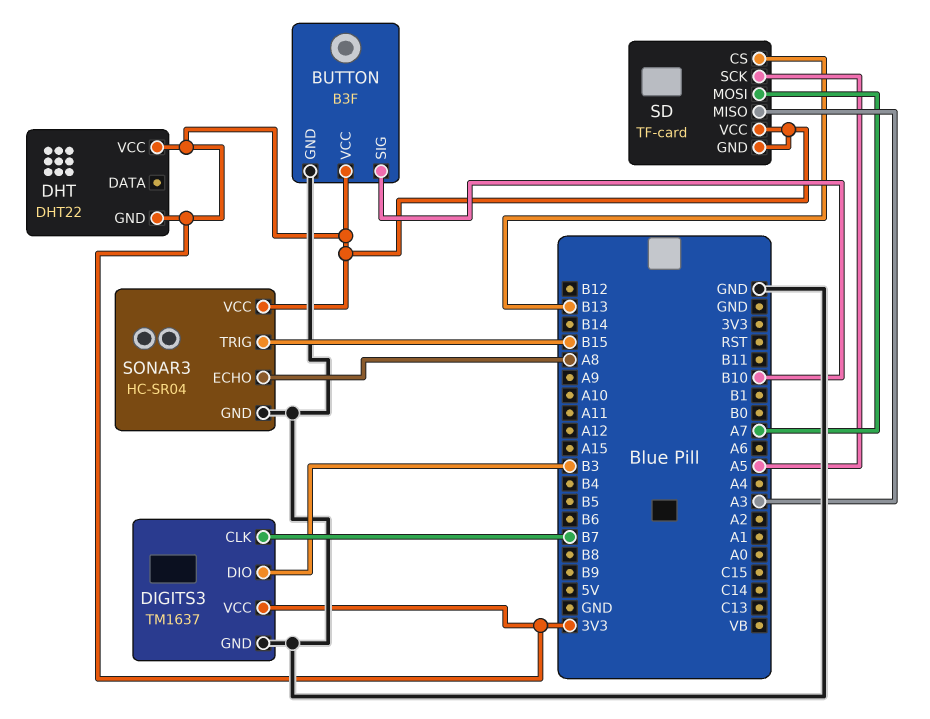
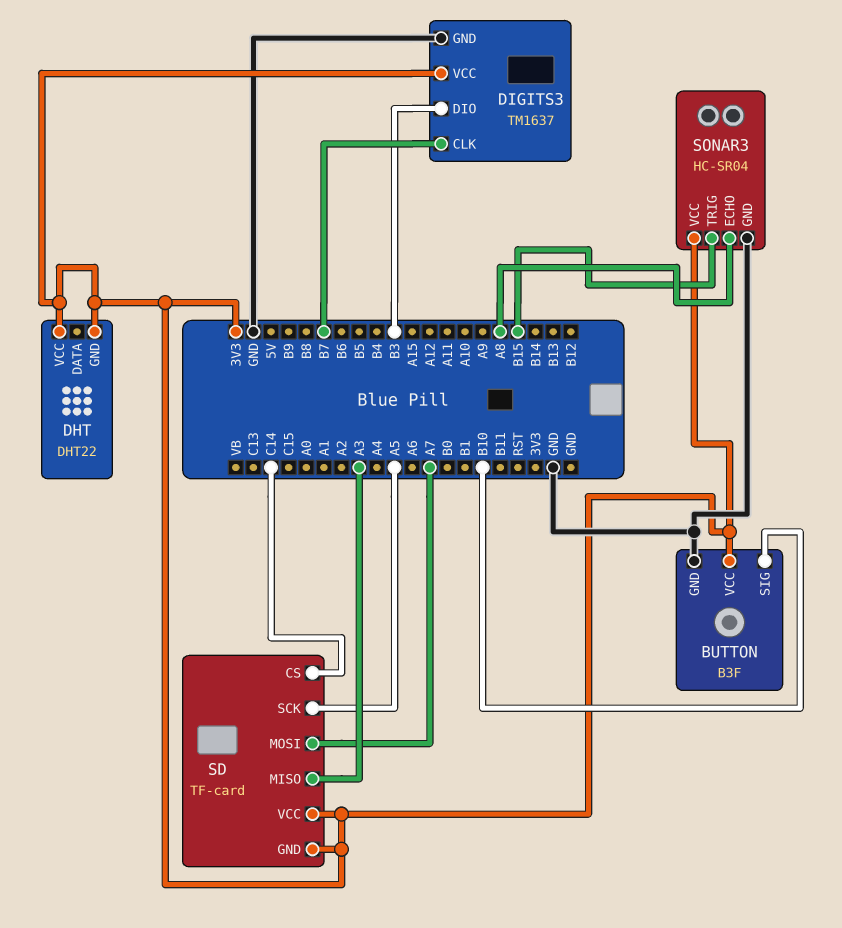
SD pin CS: B13 -> C14

